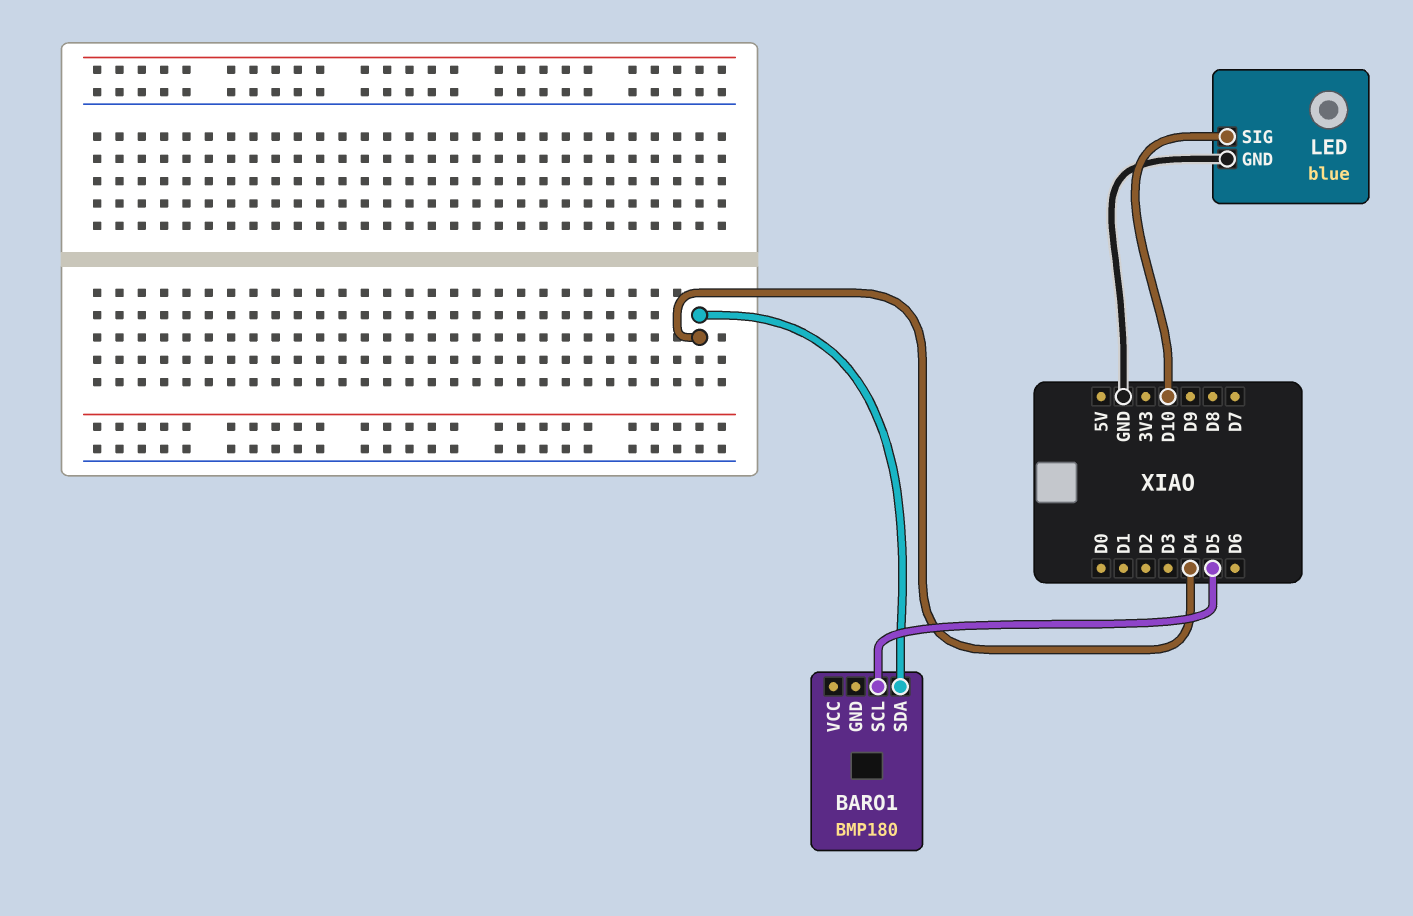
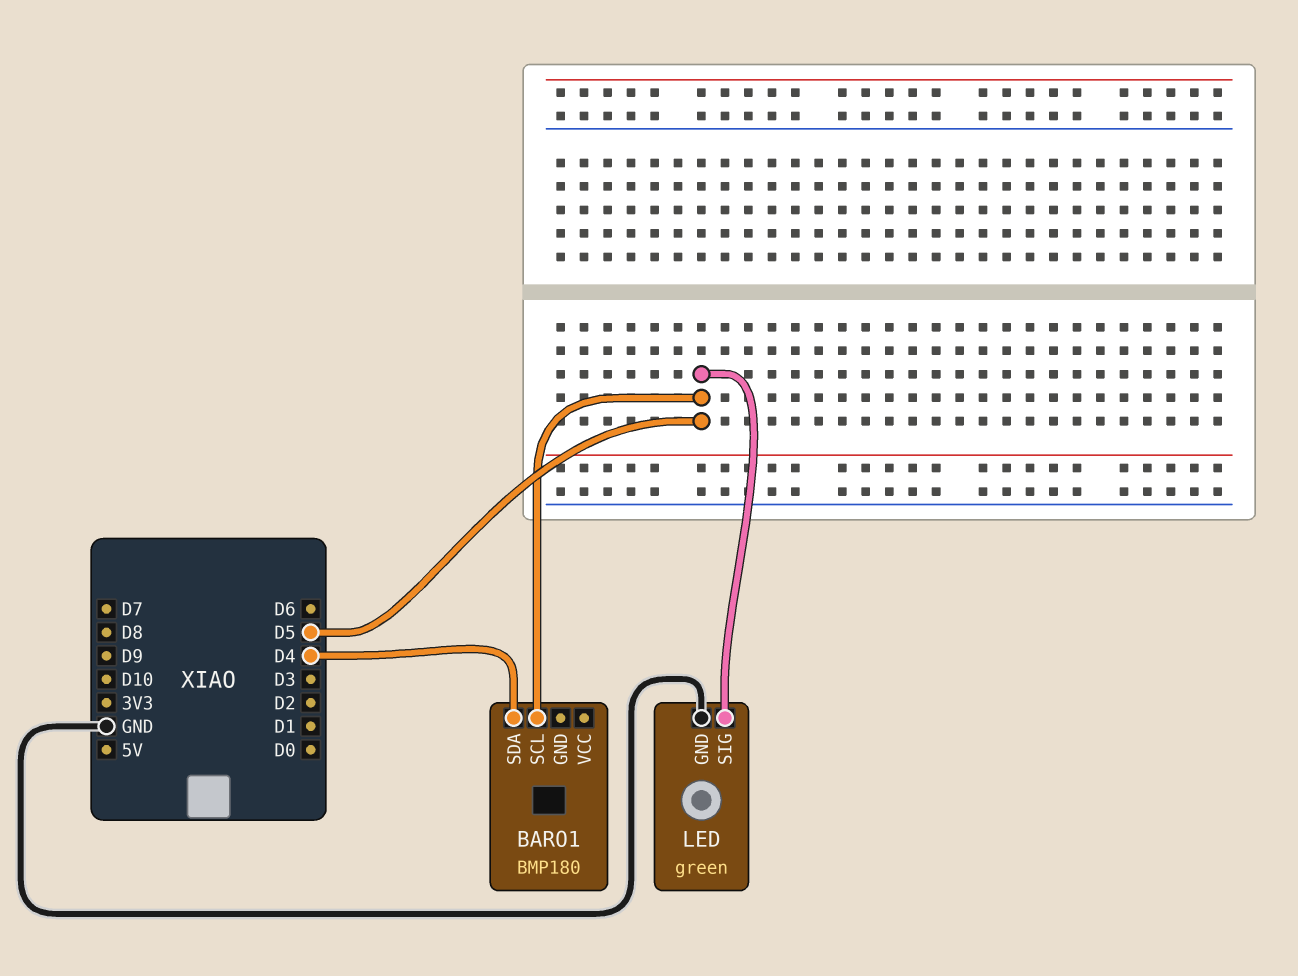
LED: blue -> green
LED pin SIG: D10 -> D5

